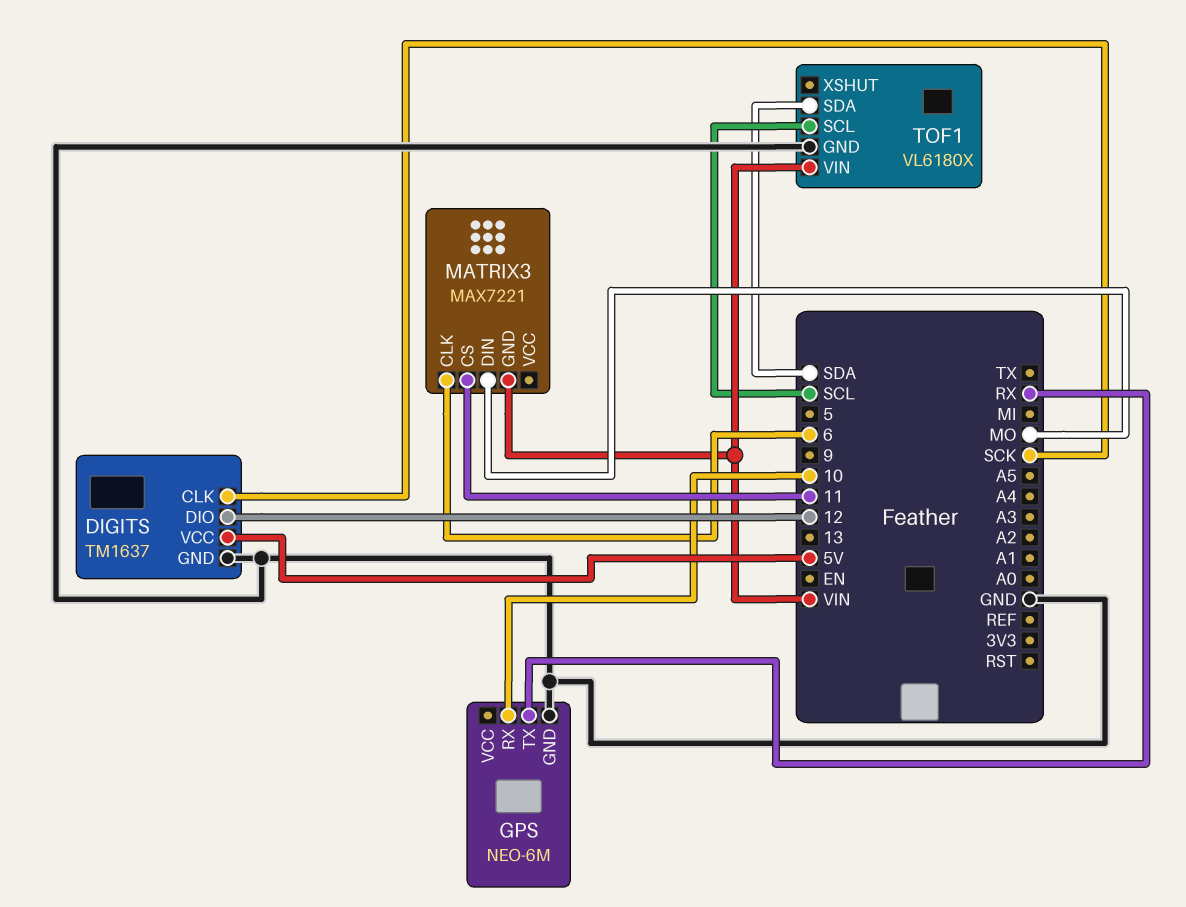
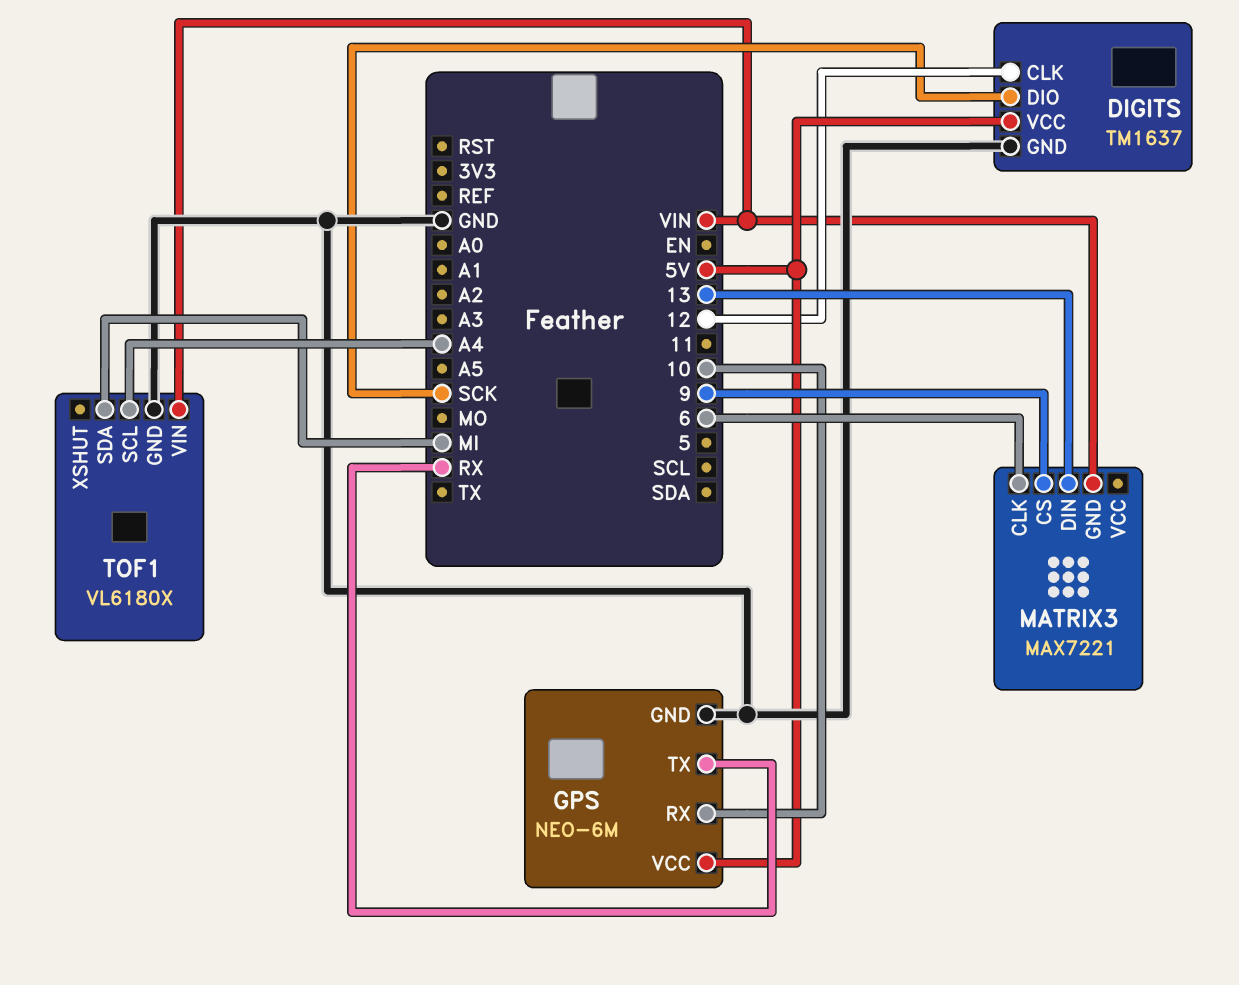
DIGITS pin CLK: SCK -> 12
DIGITS pin DIO: 12 -> SCK
GPS pin VCC: none -> 5V
MATRIX3 pin CS: 11 -> 9
MATRIX3 pin DIN: MO -> 13
TOF1 pin SCL: SCL -> A4
TOF1 pin SDA: SDA -> MI

